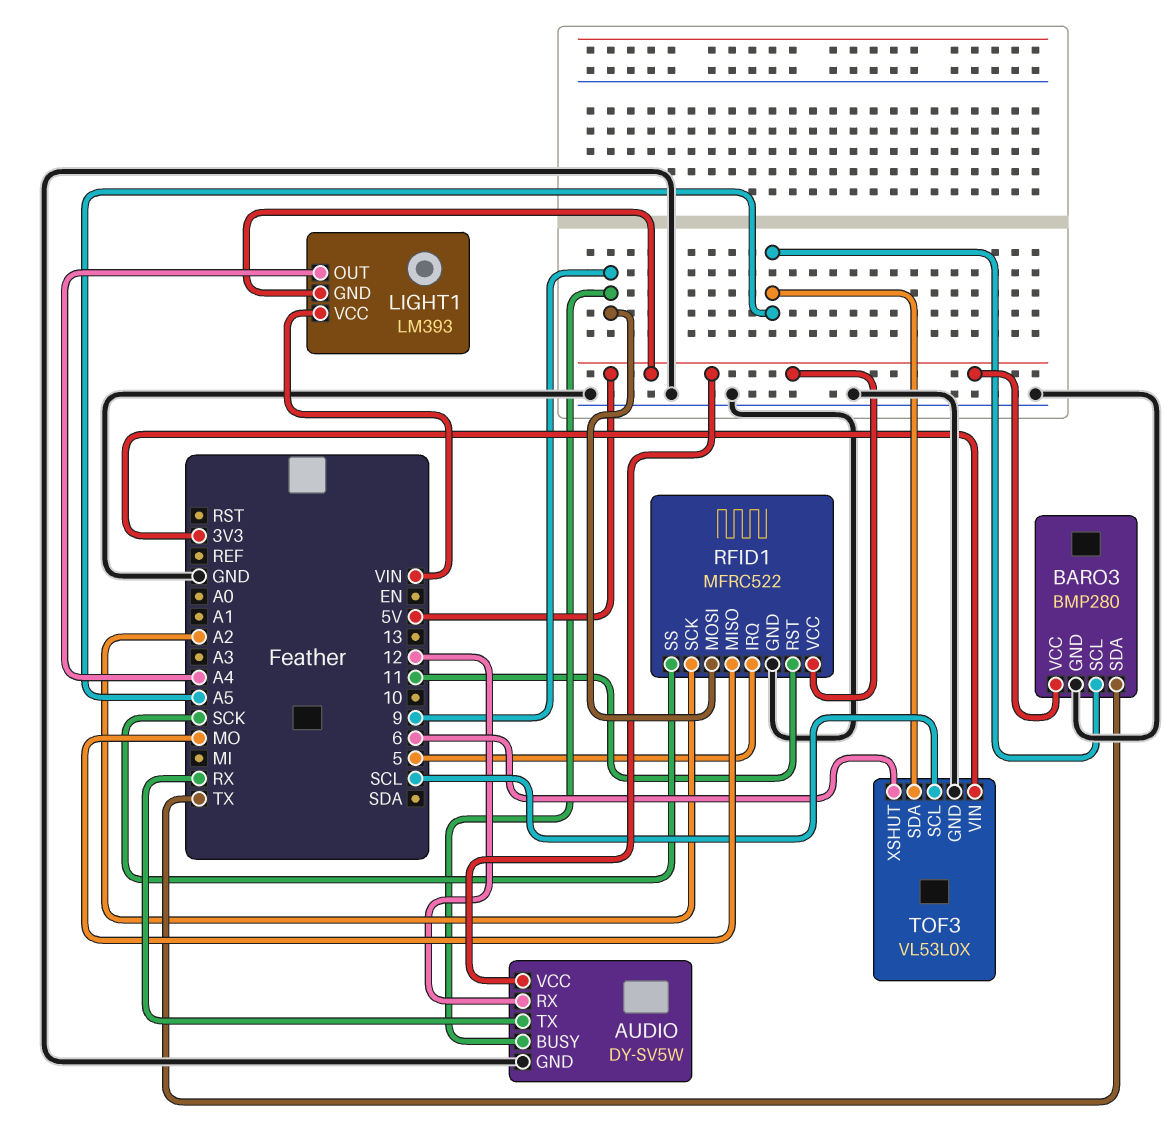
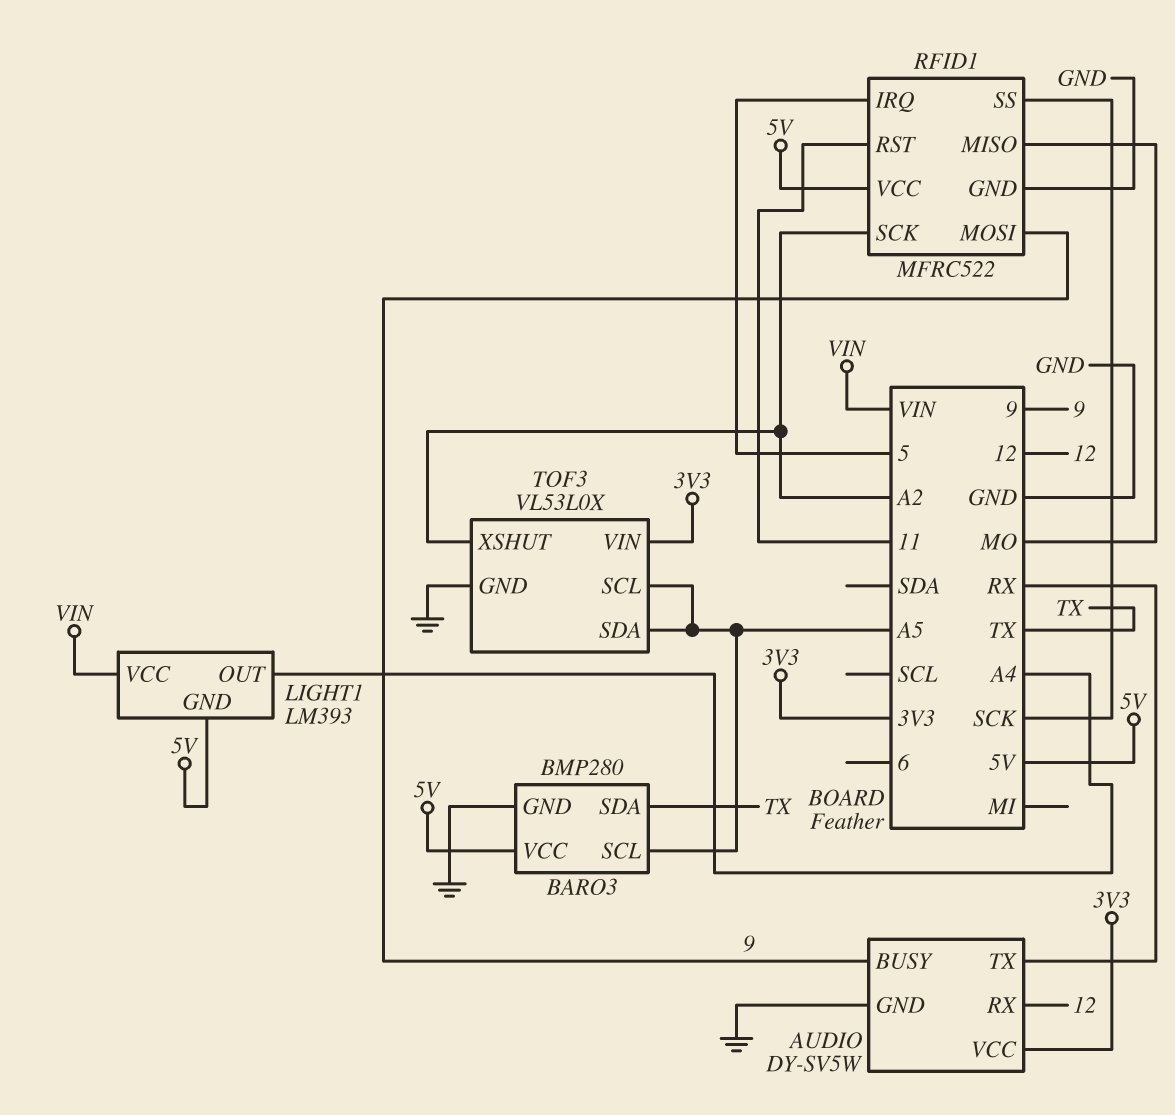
AUDIO pin VCC: 5V -> 3V3
TOF3 pin SCL: SCL -> A5
TOF3 pin XSHUT: 6 -> A2

